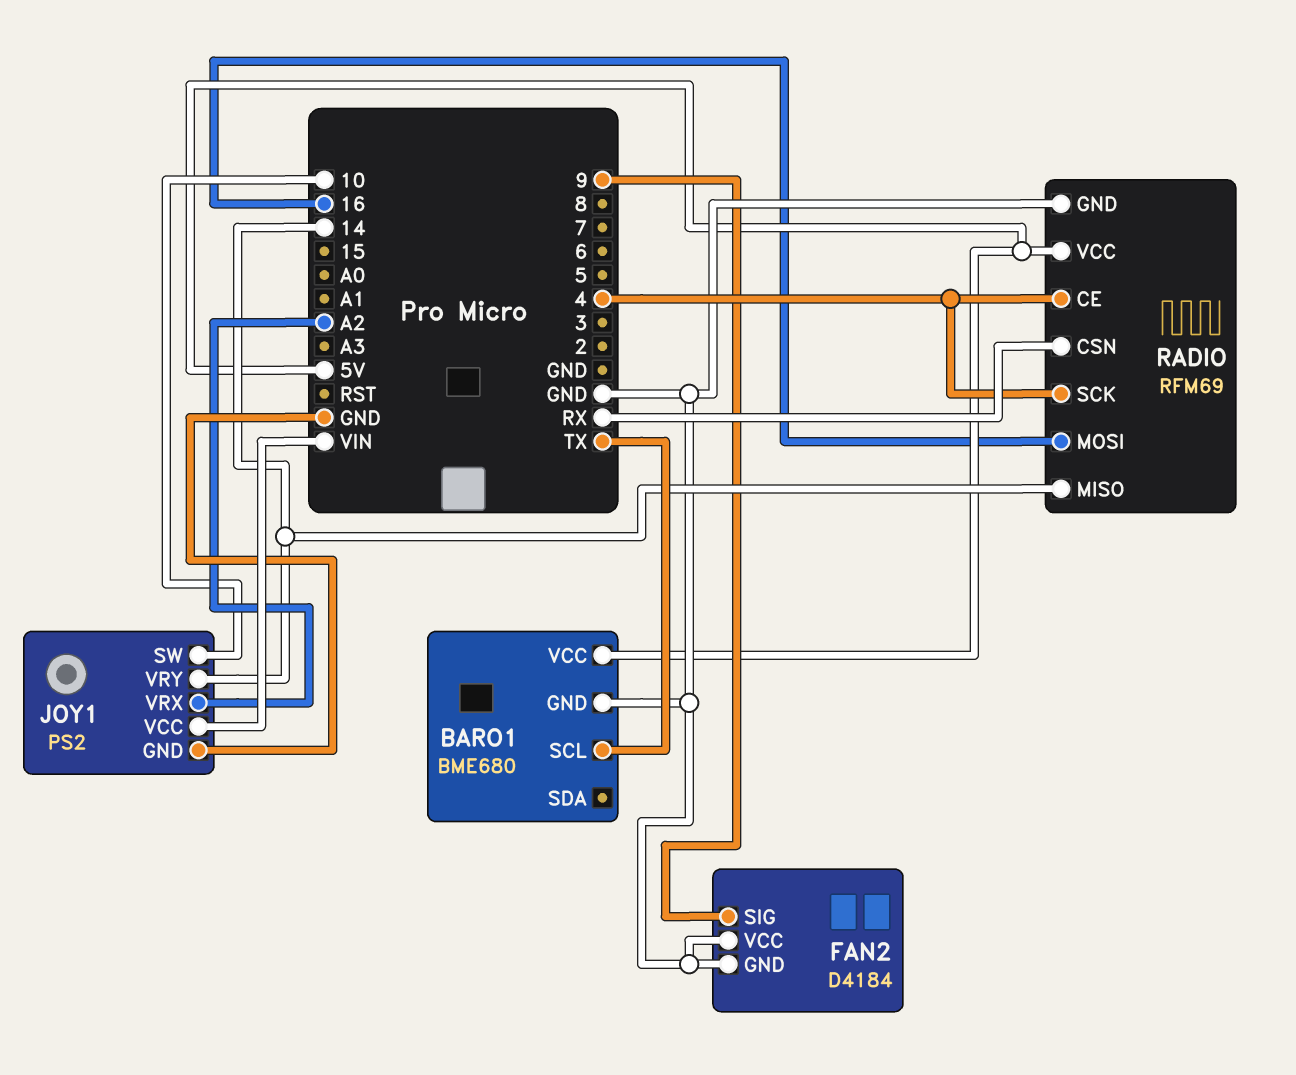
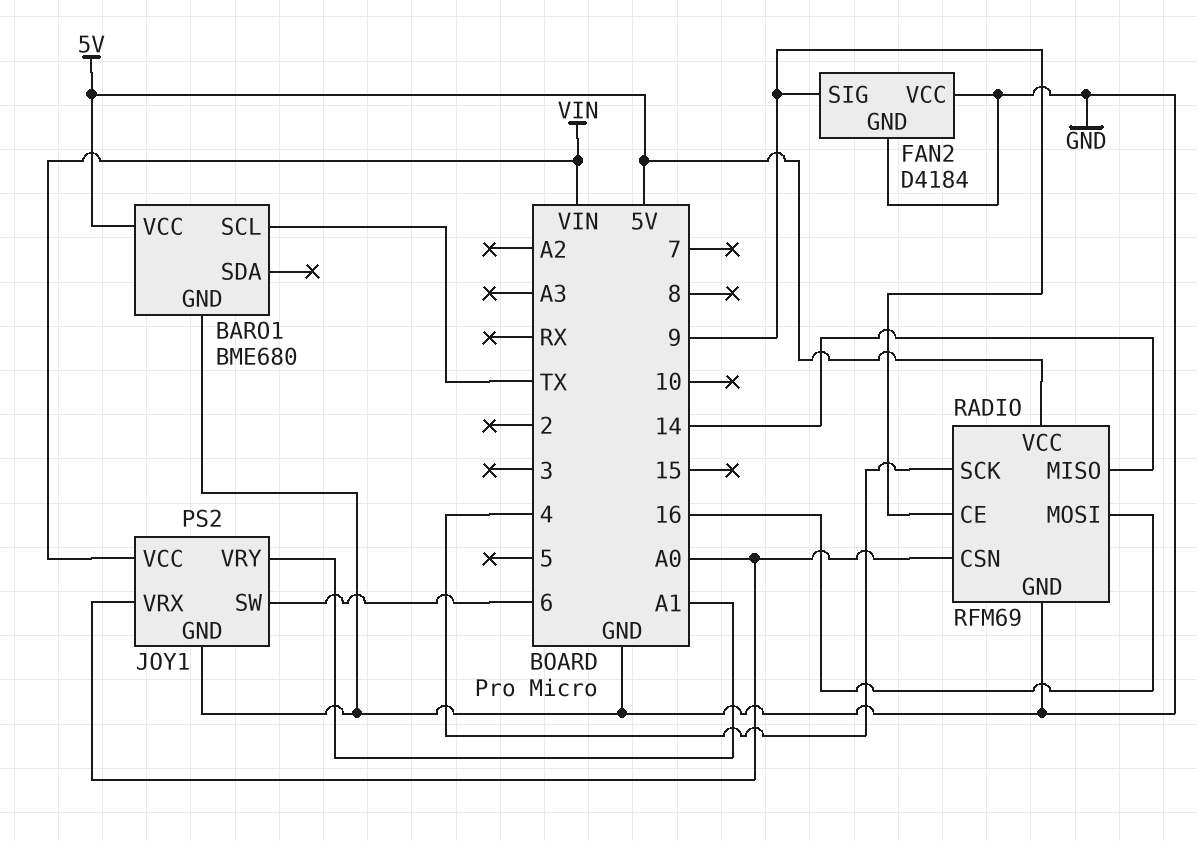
JOY1 pin SW: 10 -> 6
JOY1 pin VRX: A2 -> A0
JOY1 pin VRY: 14 -> A1
RADIO pin CE: 4 -> 9
RADIO pin CSN: RX -> A0

